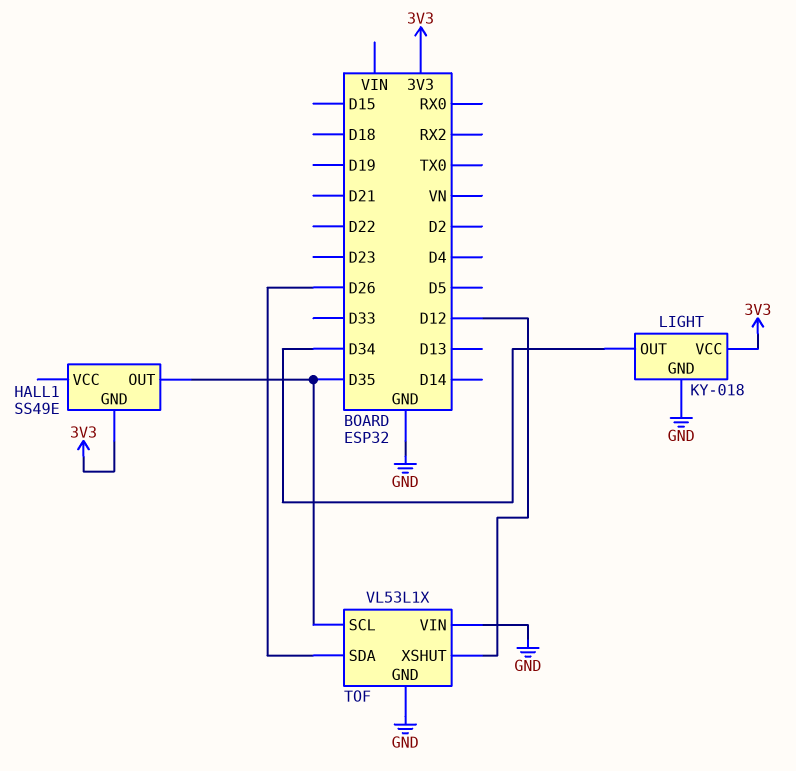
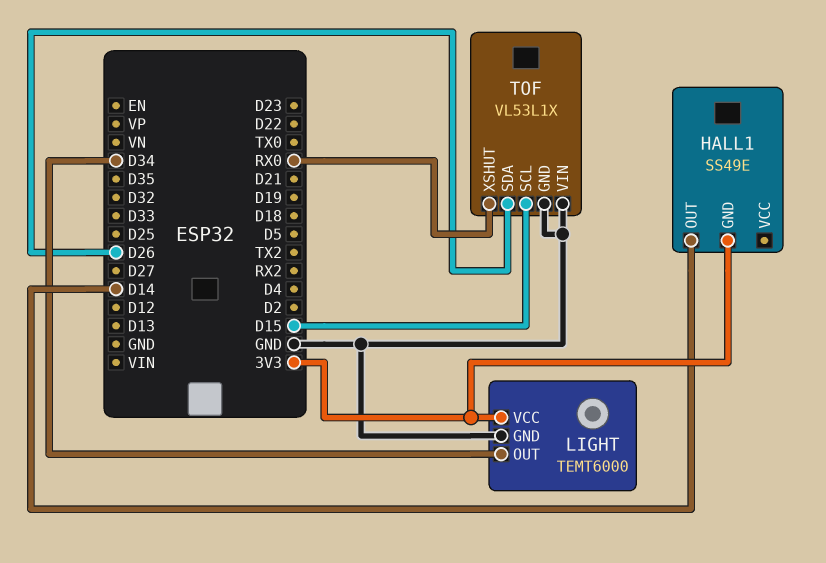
HALL1 pin OUT: D35 -> D14
LIGHT: KY-018 -> TEMT6000
TOF pin SCL: D35 -> D15
TOF pin XSHUT: D12 -> RX0

